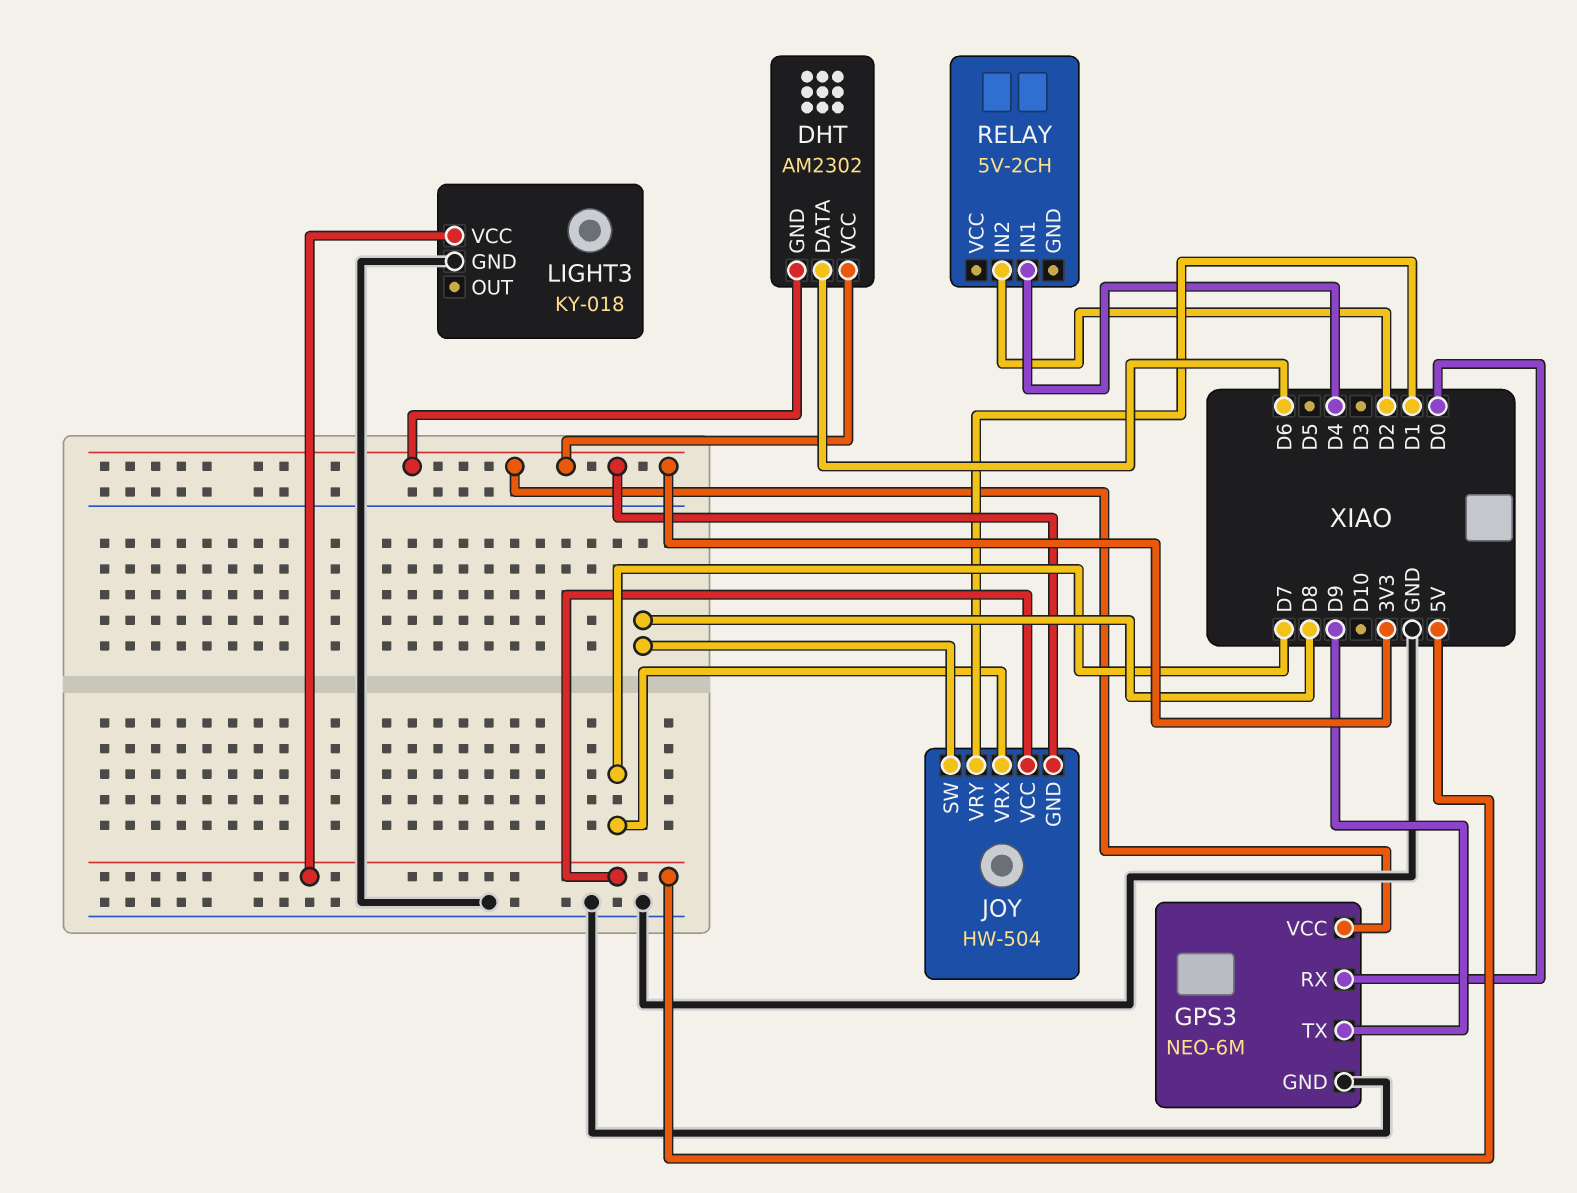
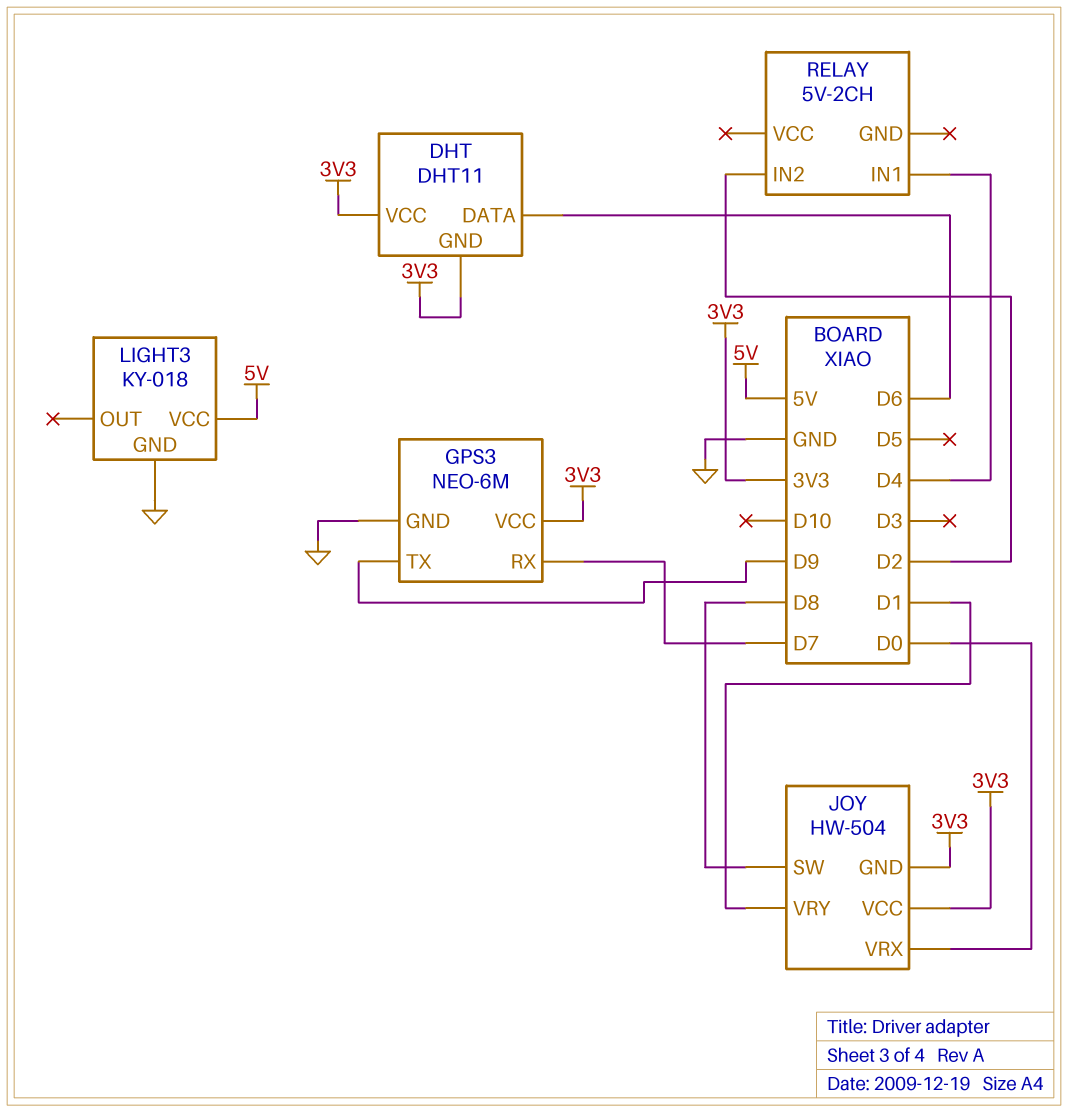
DHT: AM2302 -> DHT11
GPS3 pin RX: D0 -> D7
JOY pin VCC: 5V -> 3V3
JOY pin VRX: D7 -> D0

